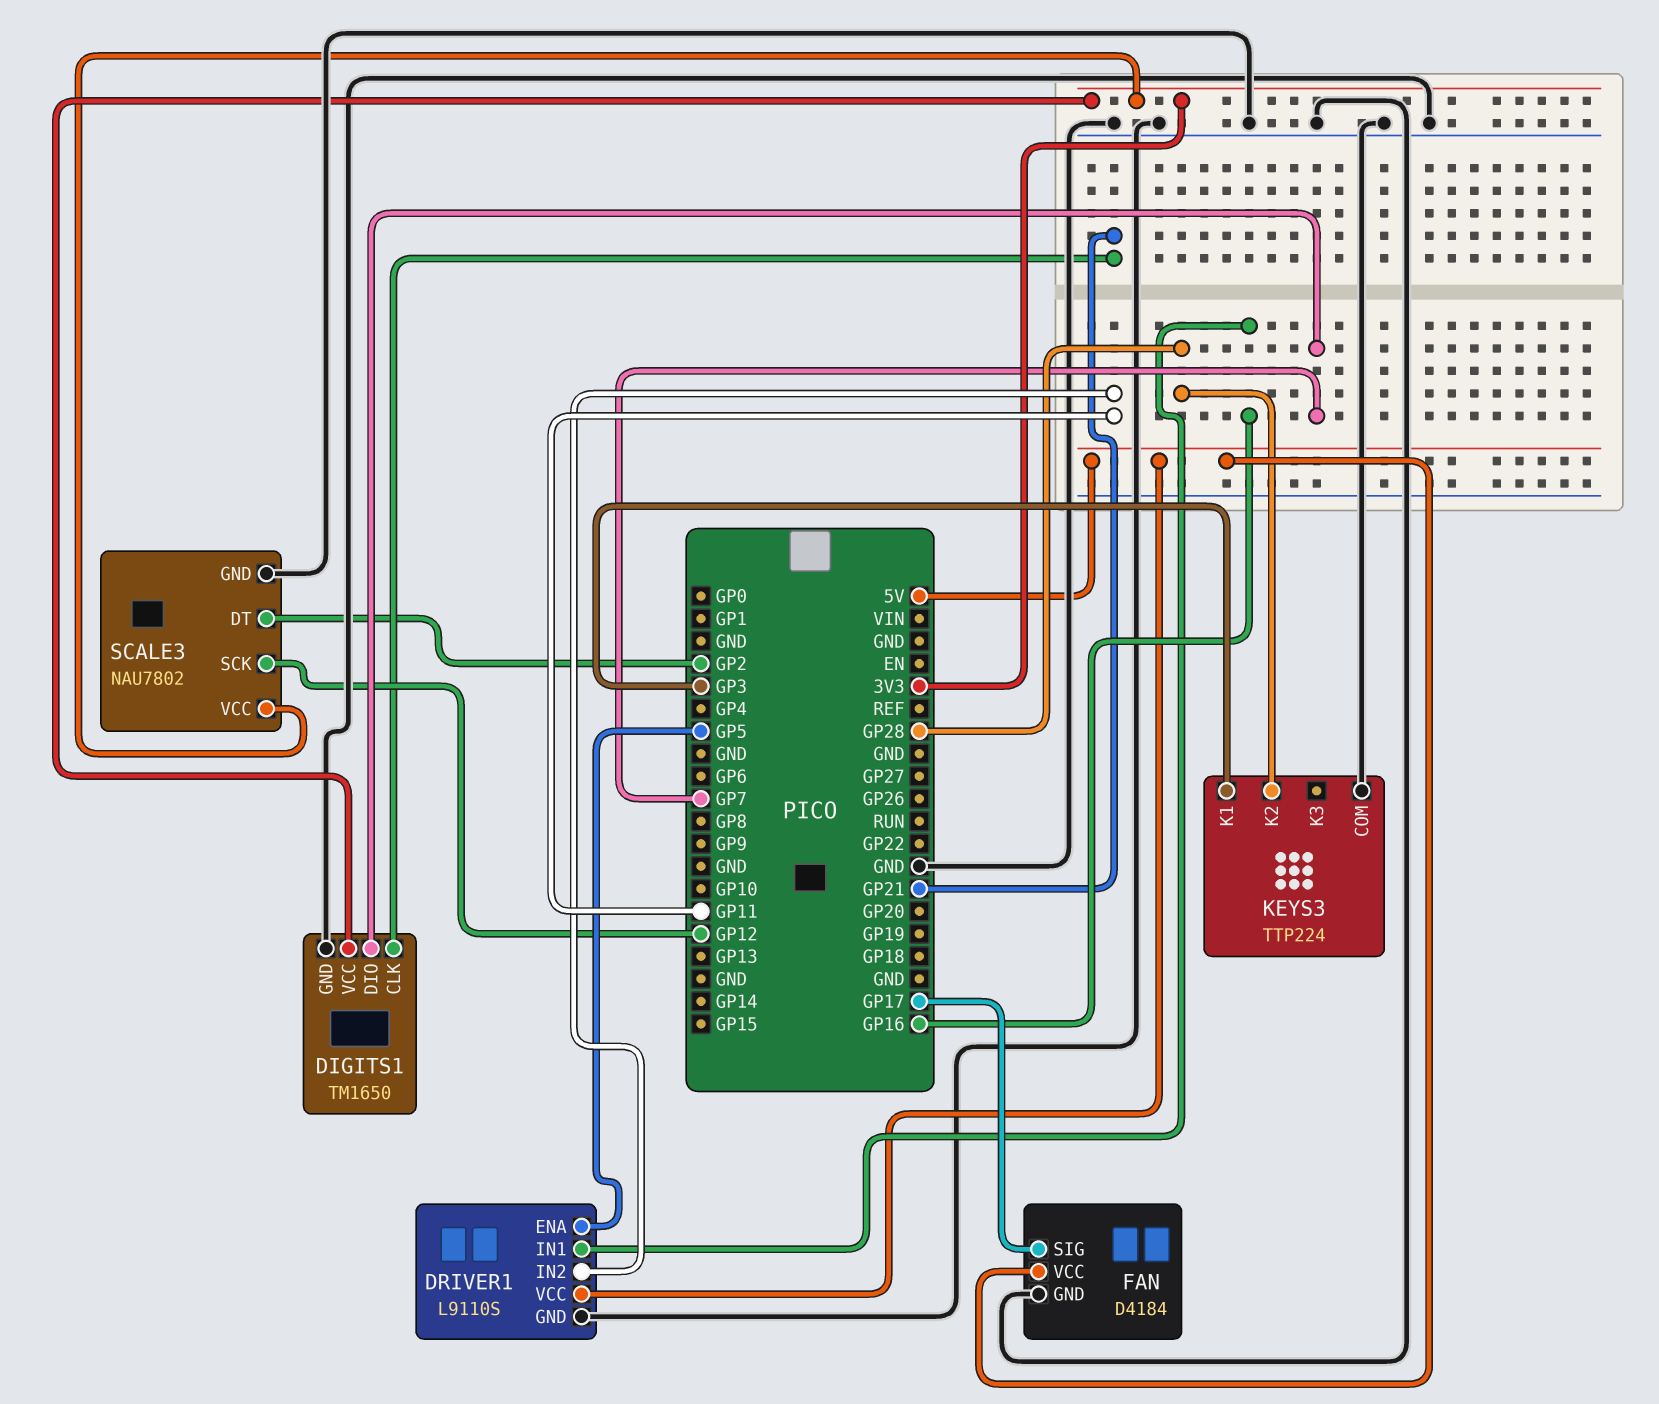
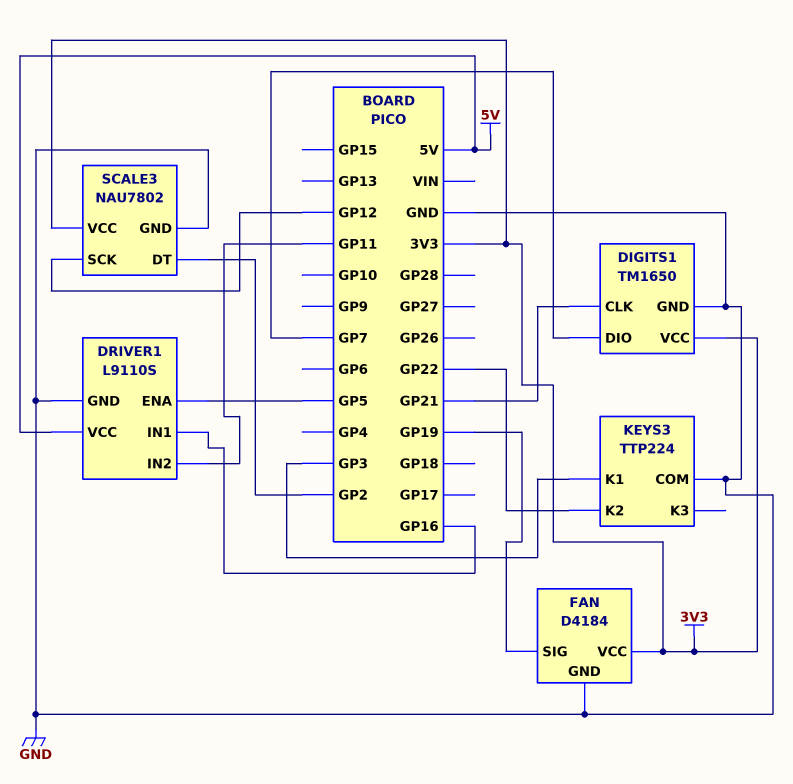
FAN pin SIG: GP17 -> GP19
FAN pin VCC: 5V -> 3V3
KEYS3 pin K2: GP28 -> GP22

